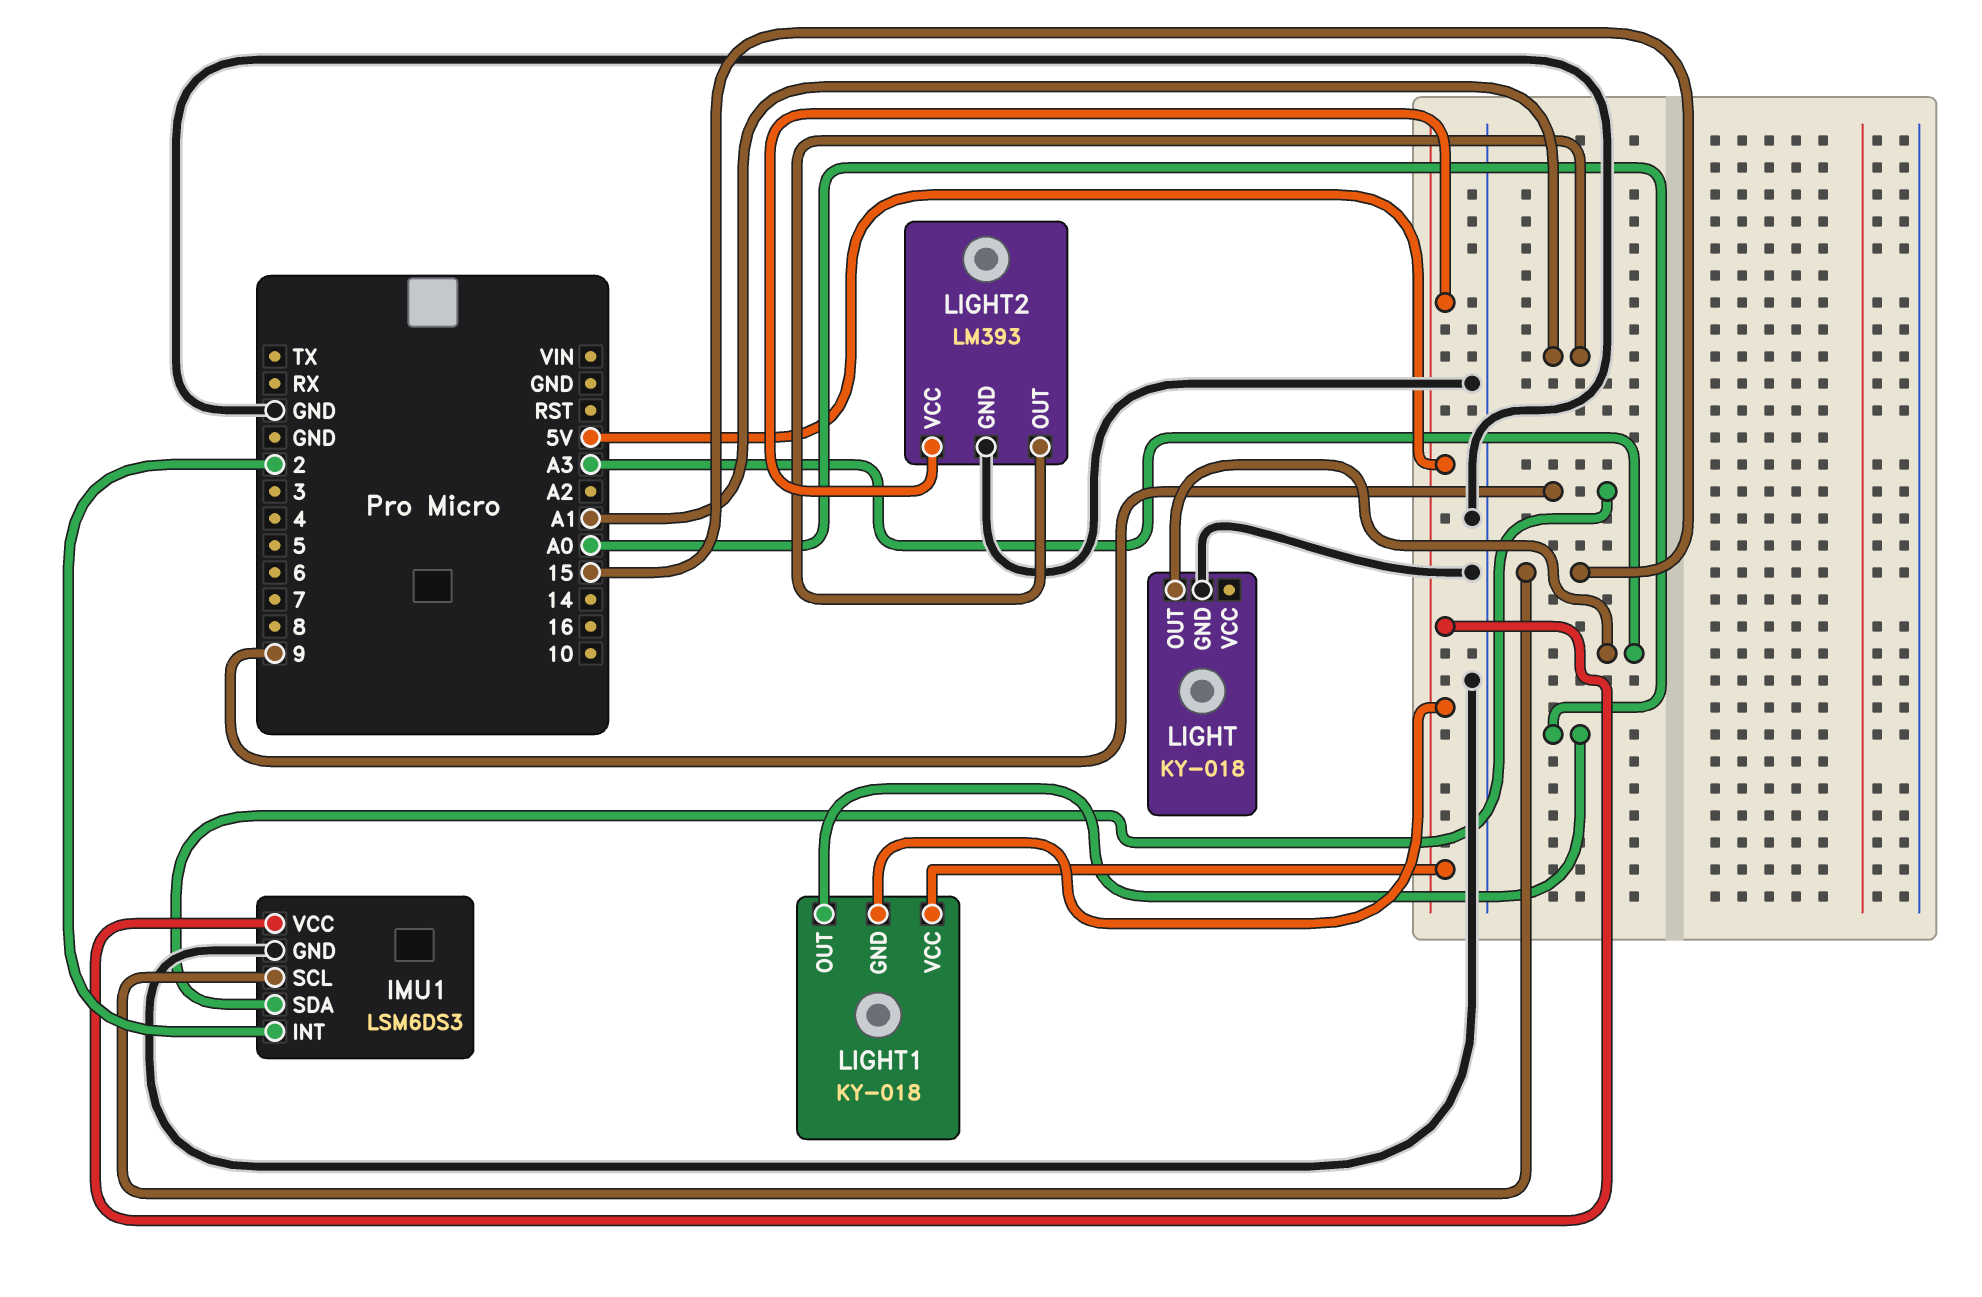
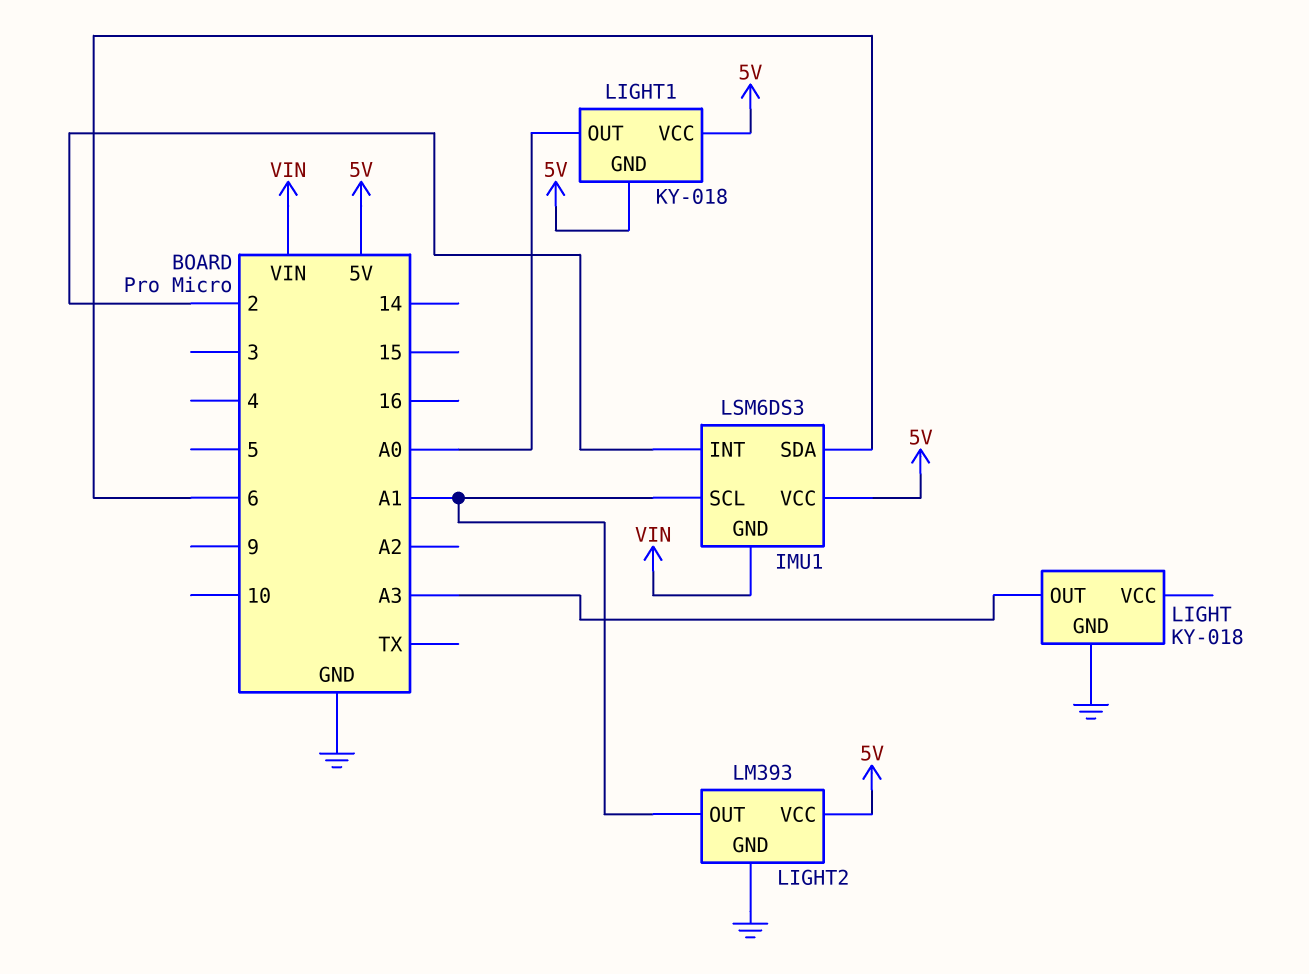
IMU1 pin GND: GND -> VIN
IMU1 pin SCL: 15 -> A1
IMU1 pin SDA: 9 -> 6

